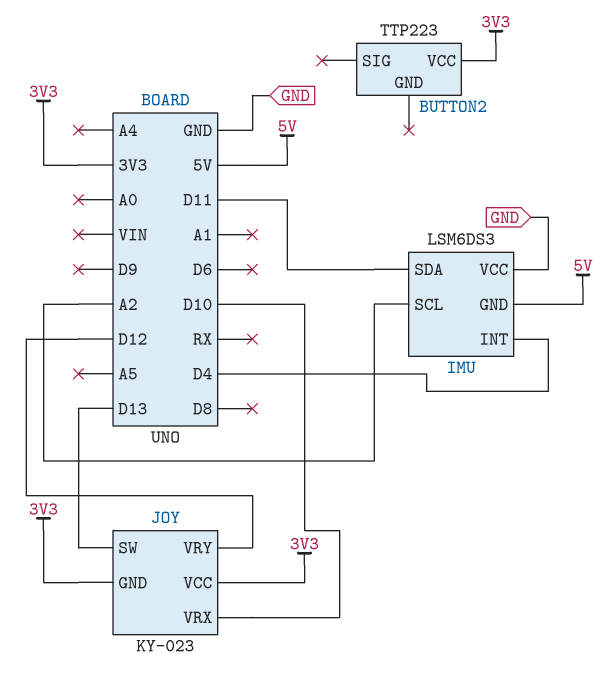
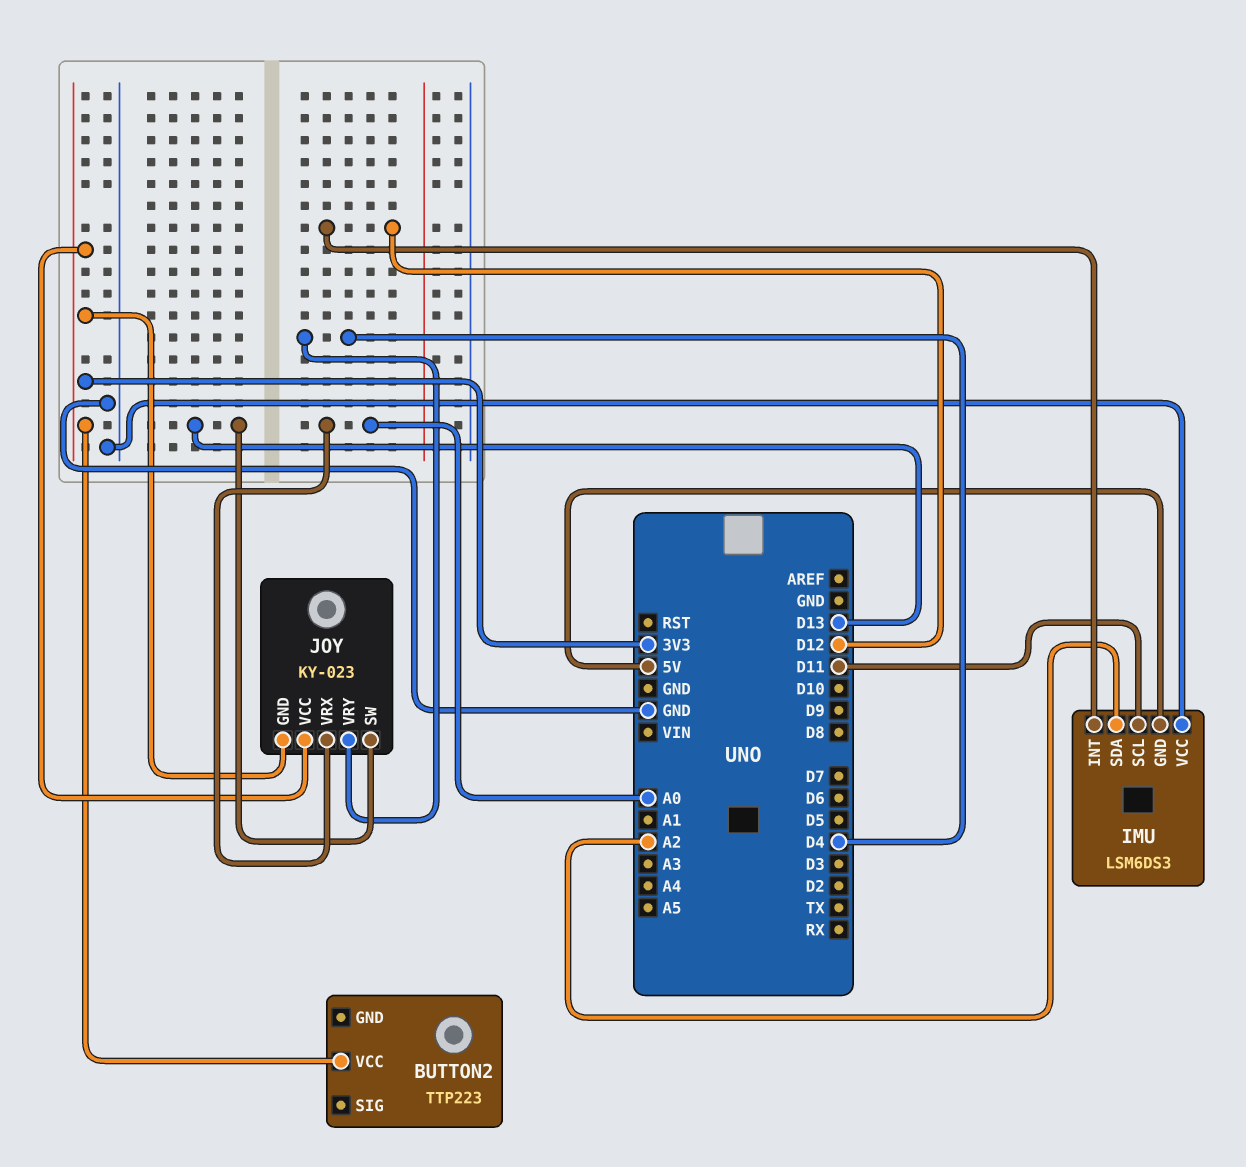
IMU pin INT: D4 -> D12
IMU pin SCL: A2 -> D11
IMU pin SDA: D11 -> A2
JOY pin VRX: D10 -> A0
JOY pin VRY: D12 -> D4

